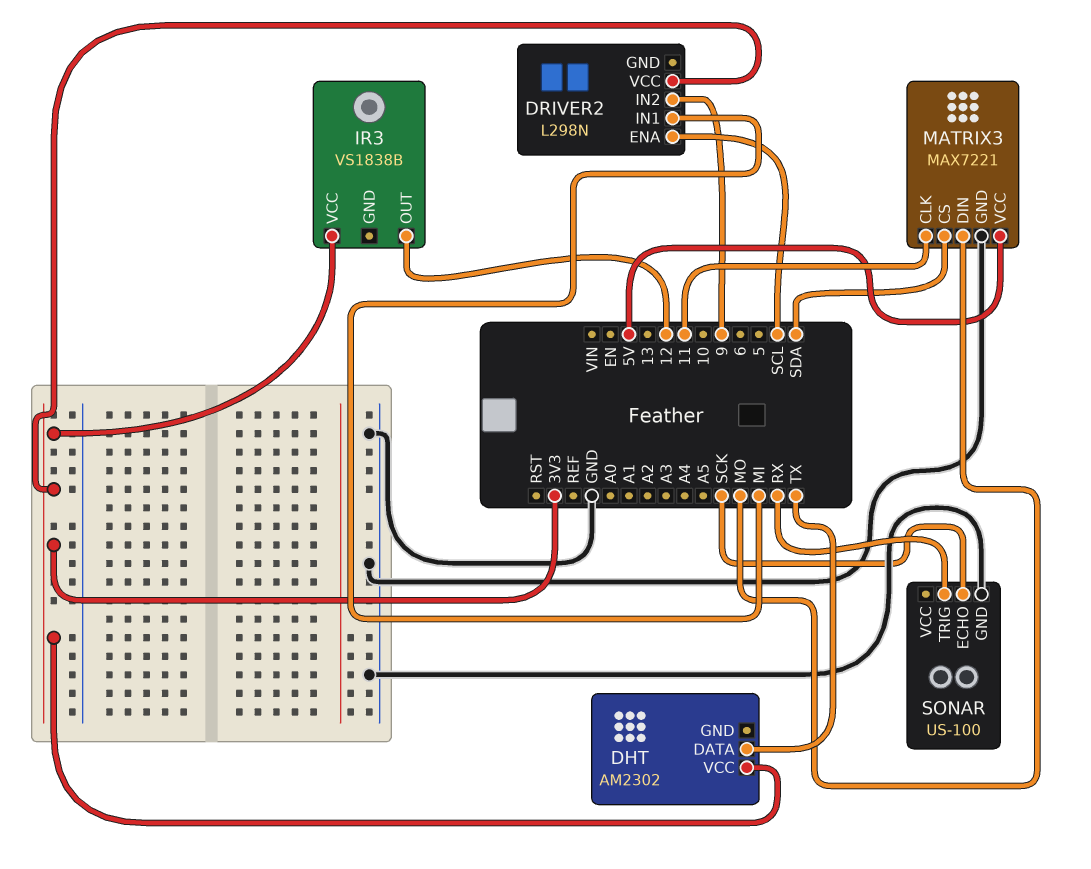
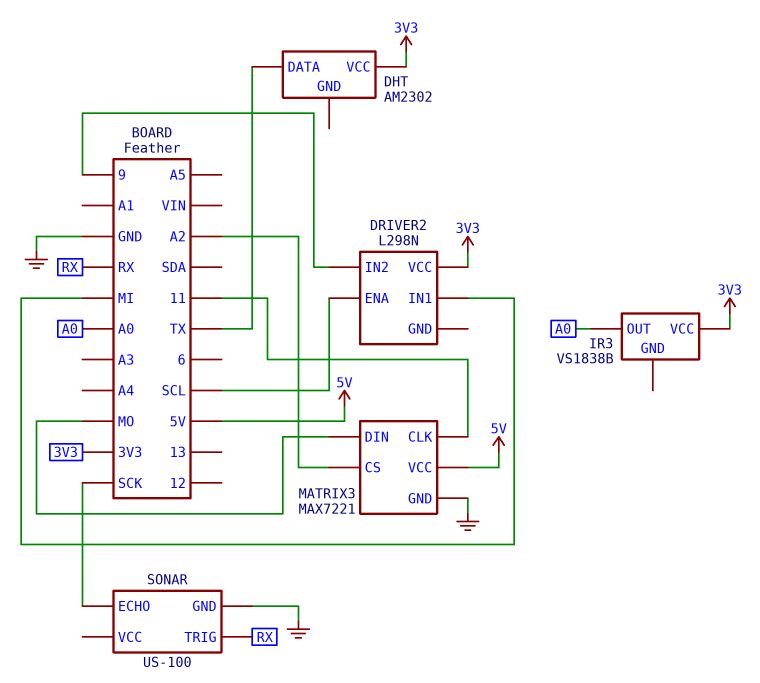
IR3 pin OUT: 12 -> A0
MATRIX3 pin CS: SDA -> A2

